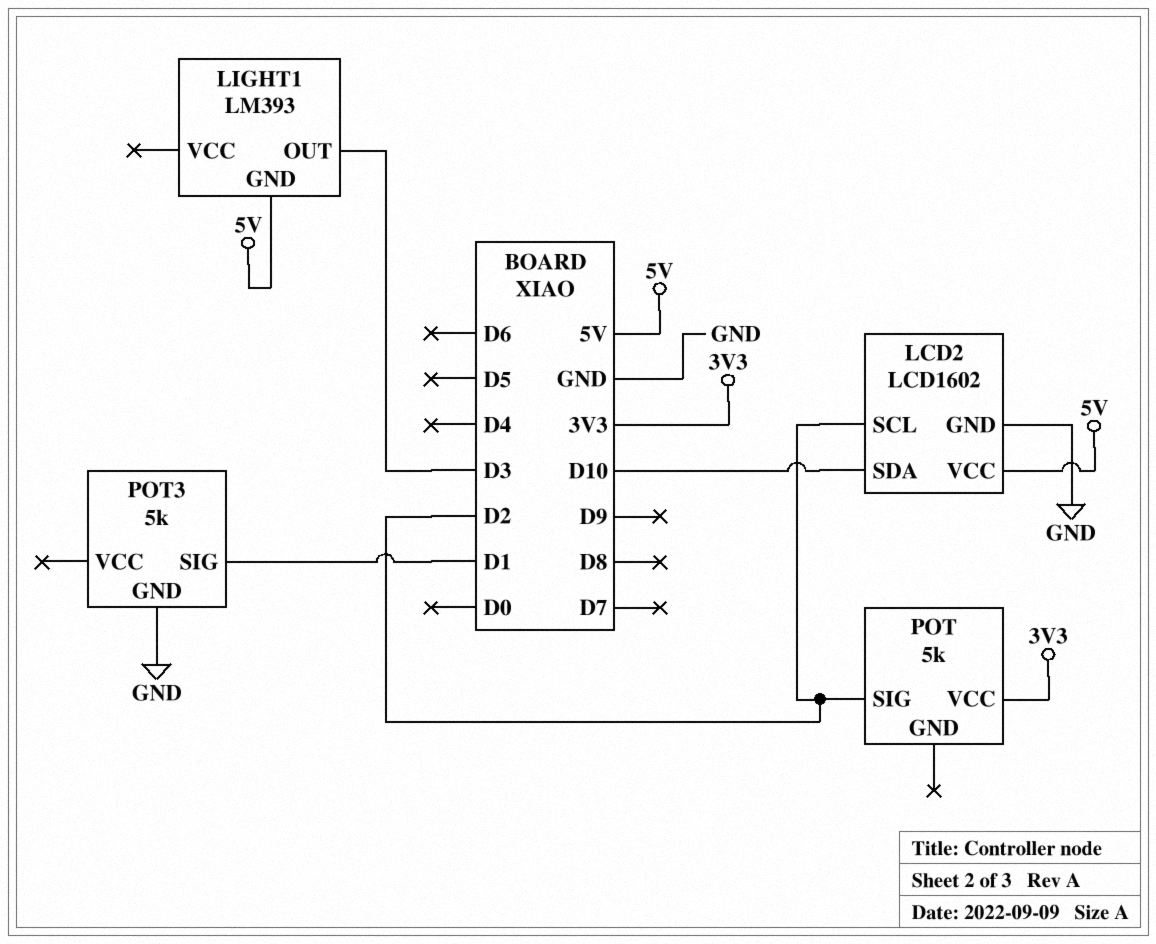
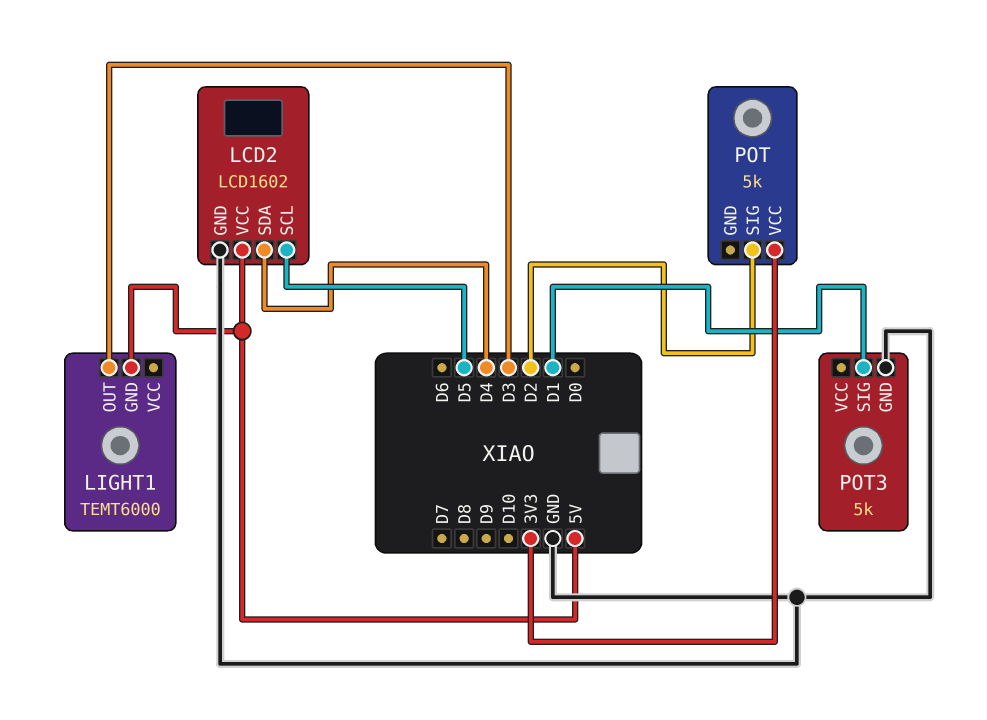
LCD2 pin SCL: D2 -> D5
LCD2 pin SDA: D10 -> D4
LIGHT1: LM393 -> TEMT6000

